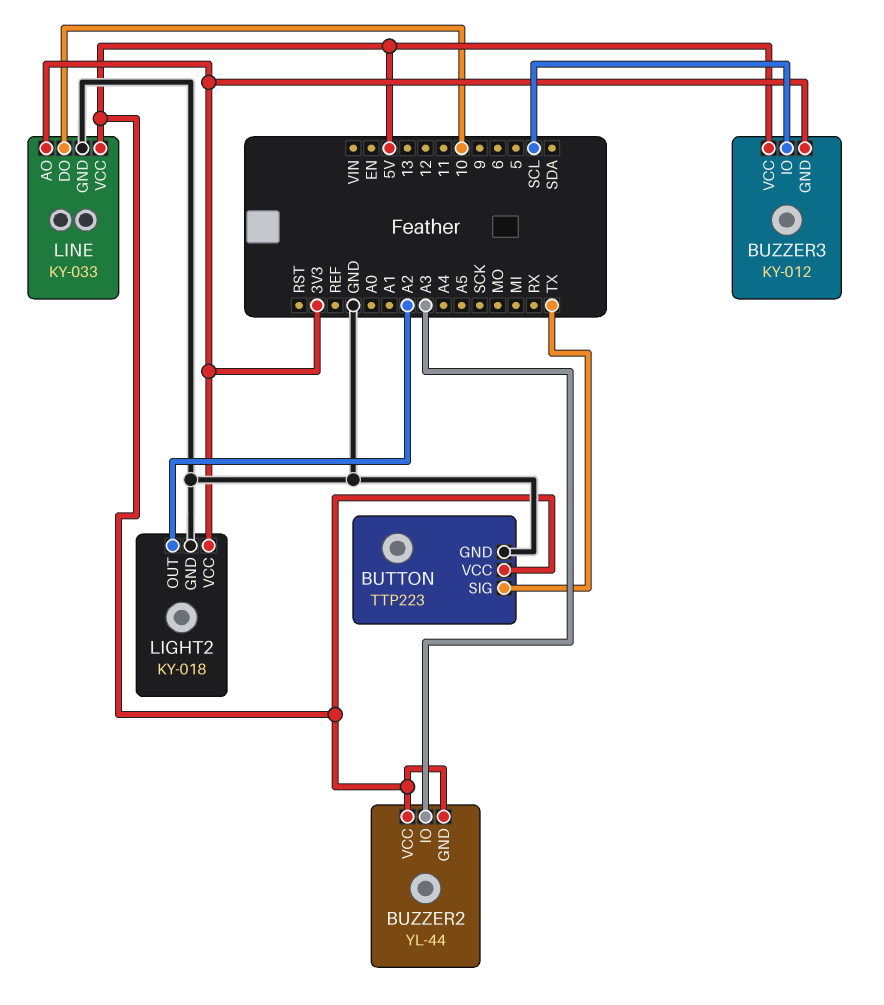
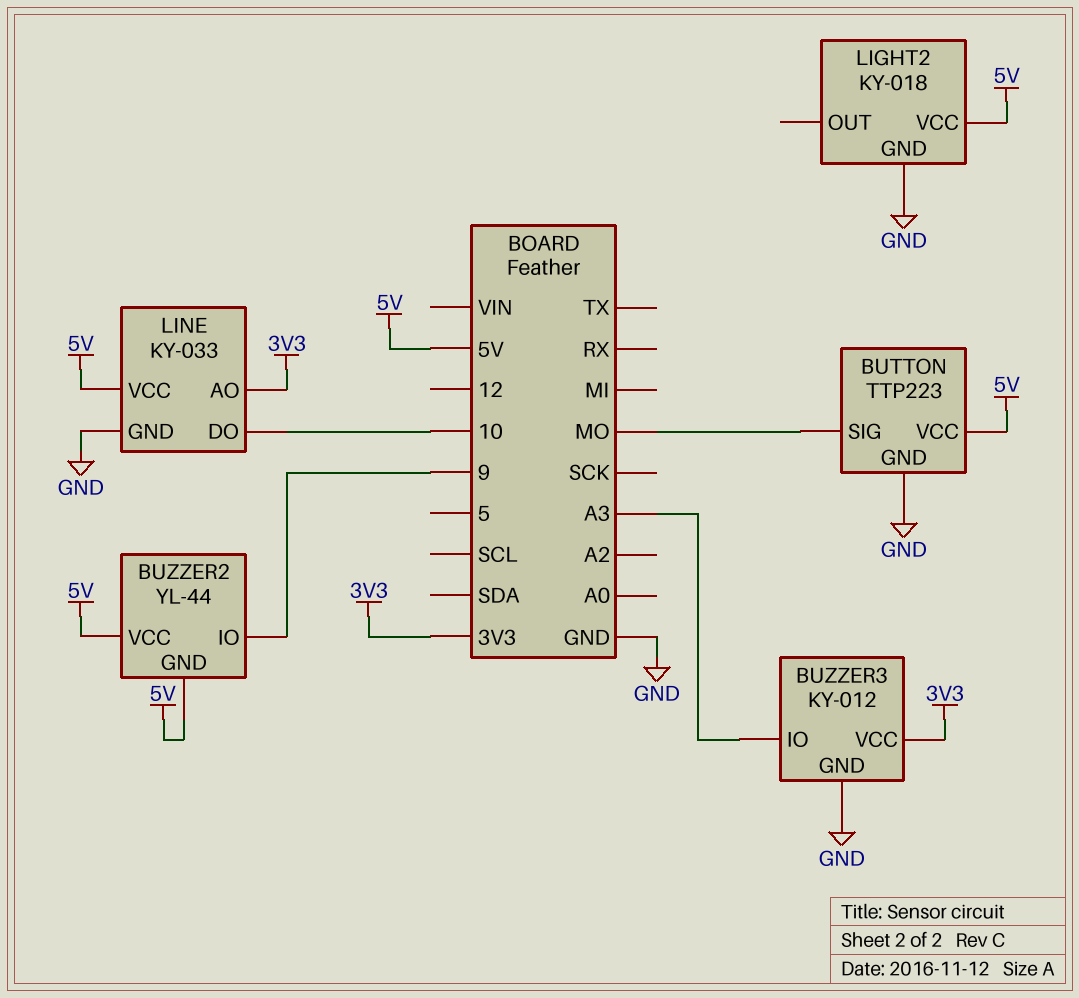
BUTTON pin SIG: TX -> MO
BUZZER2 pin IO: A3 -> 9
BUZZER3 pin GND: 3V3 -> GND
BUZZER3 pin IO: SCL -> A3
BUZZER3 pin VCC: 5V -> 3V3
LIGHT2 pin OUT: A2 -> none
LIGHT2 pin VCC: 3V3 -> 5V

